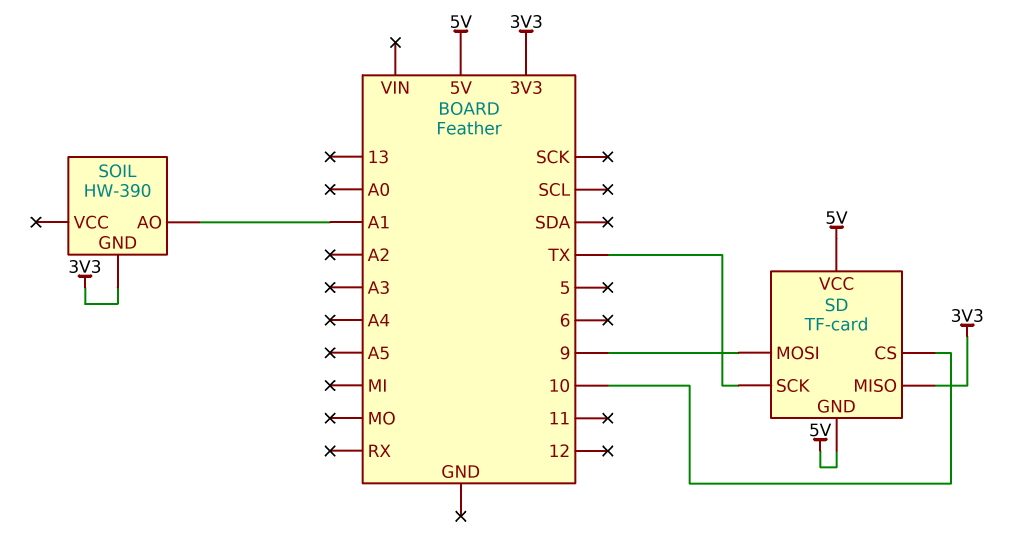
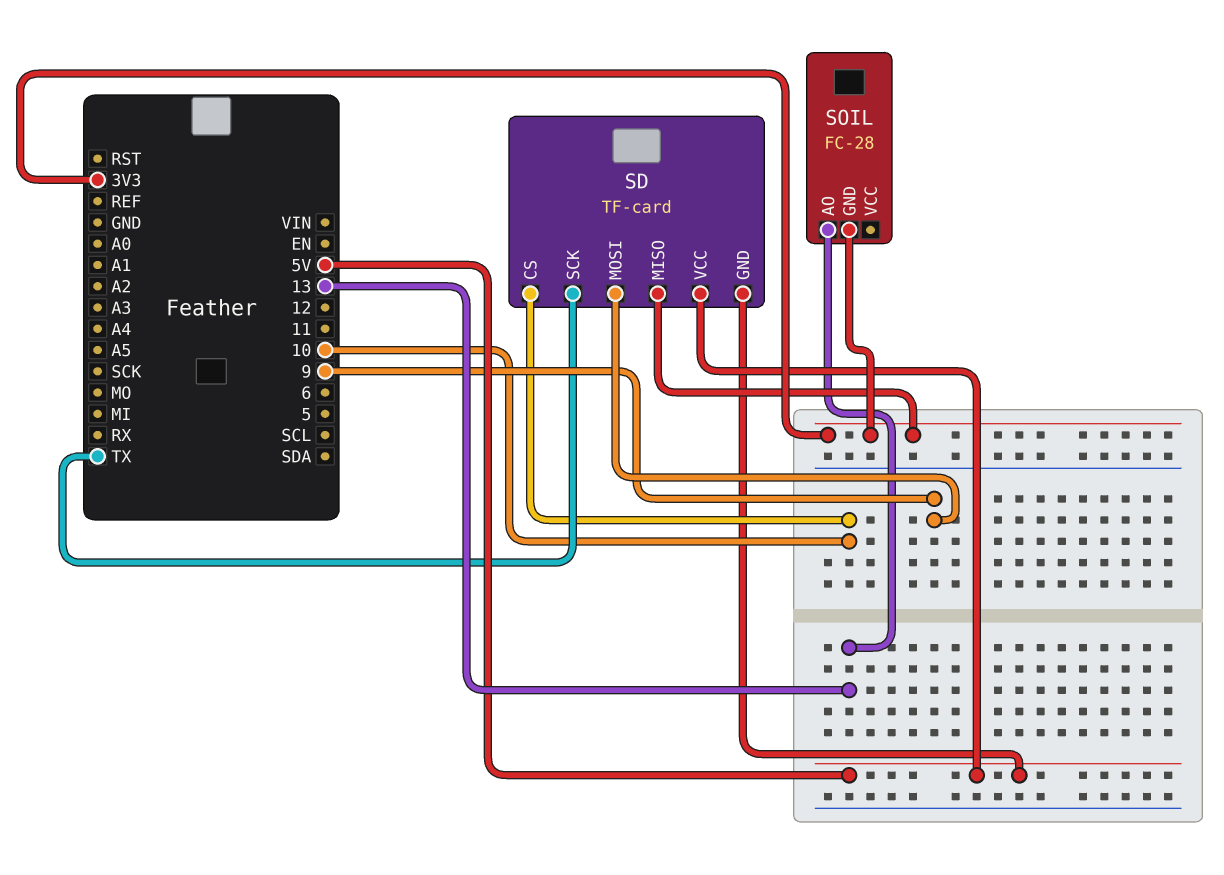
SOIL: HW-390 -> FC-28
SOIL pin AO: A1 -> 13

